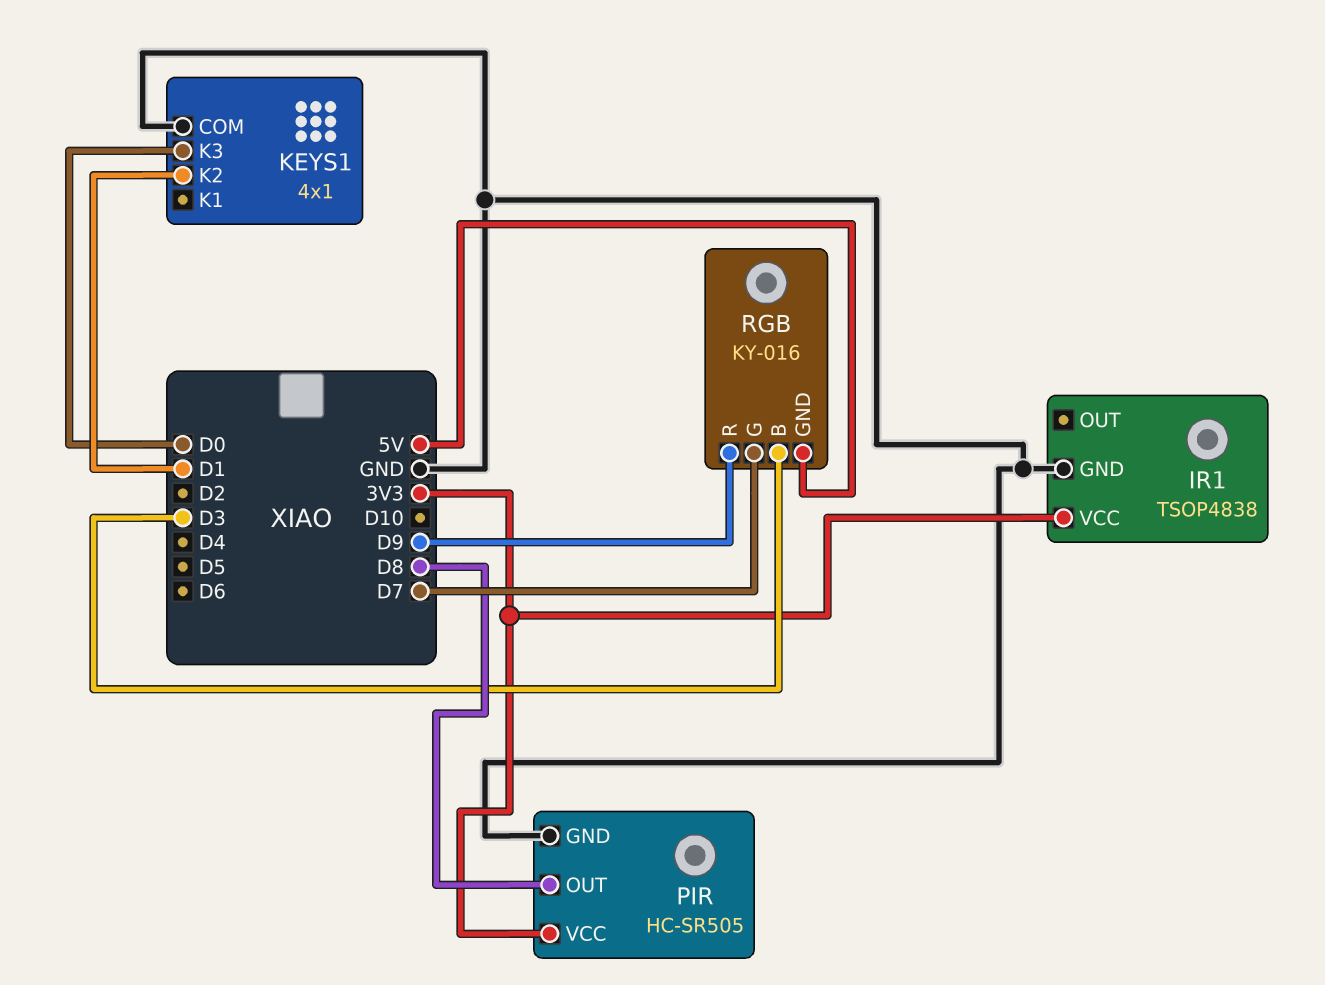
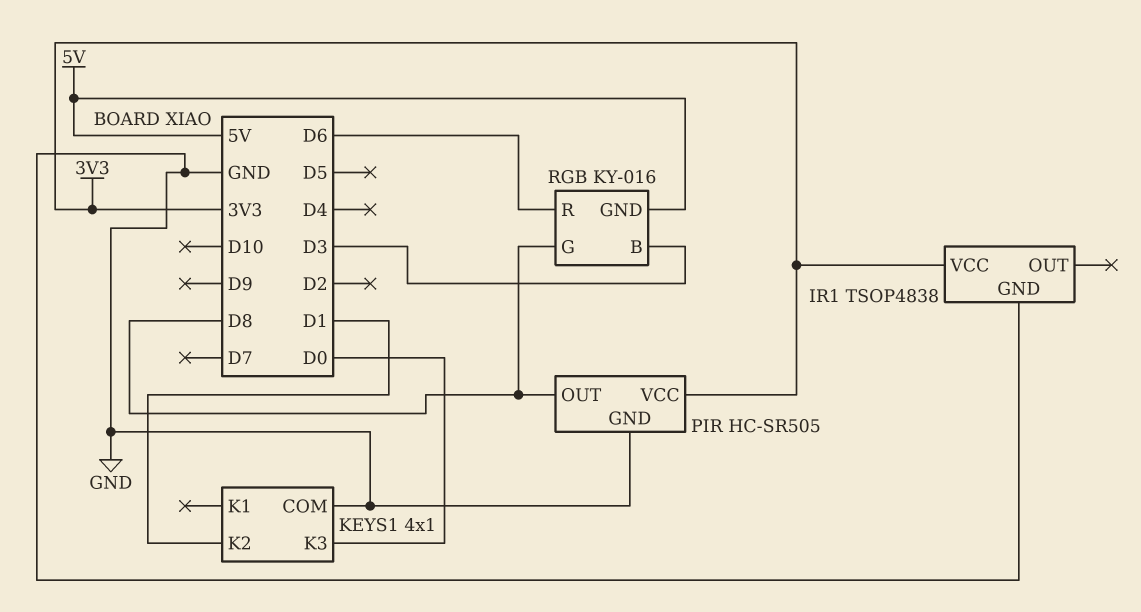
RGB pin G: D7 -> D8
RGB pin R: D9 -> D6

